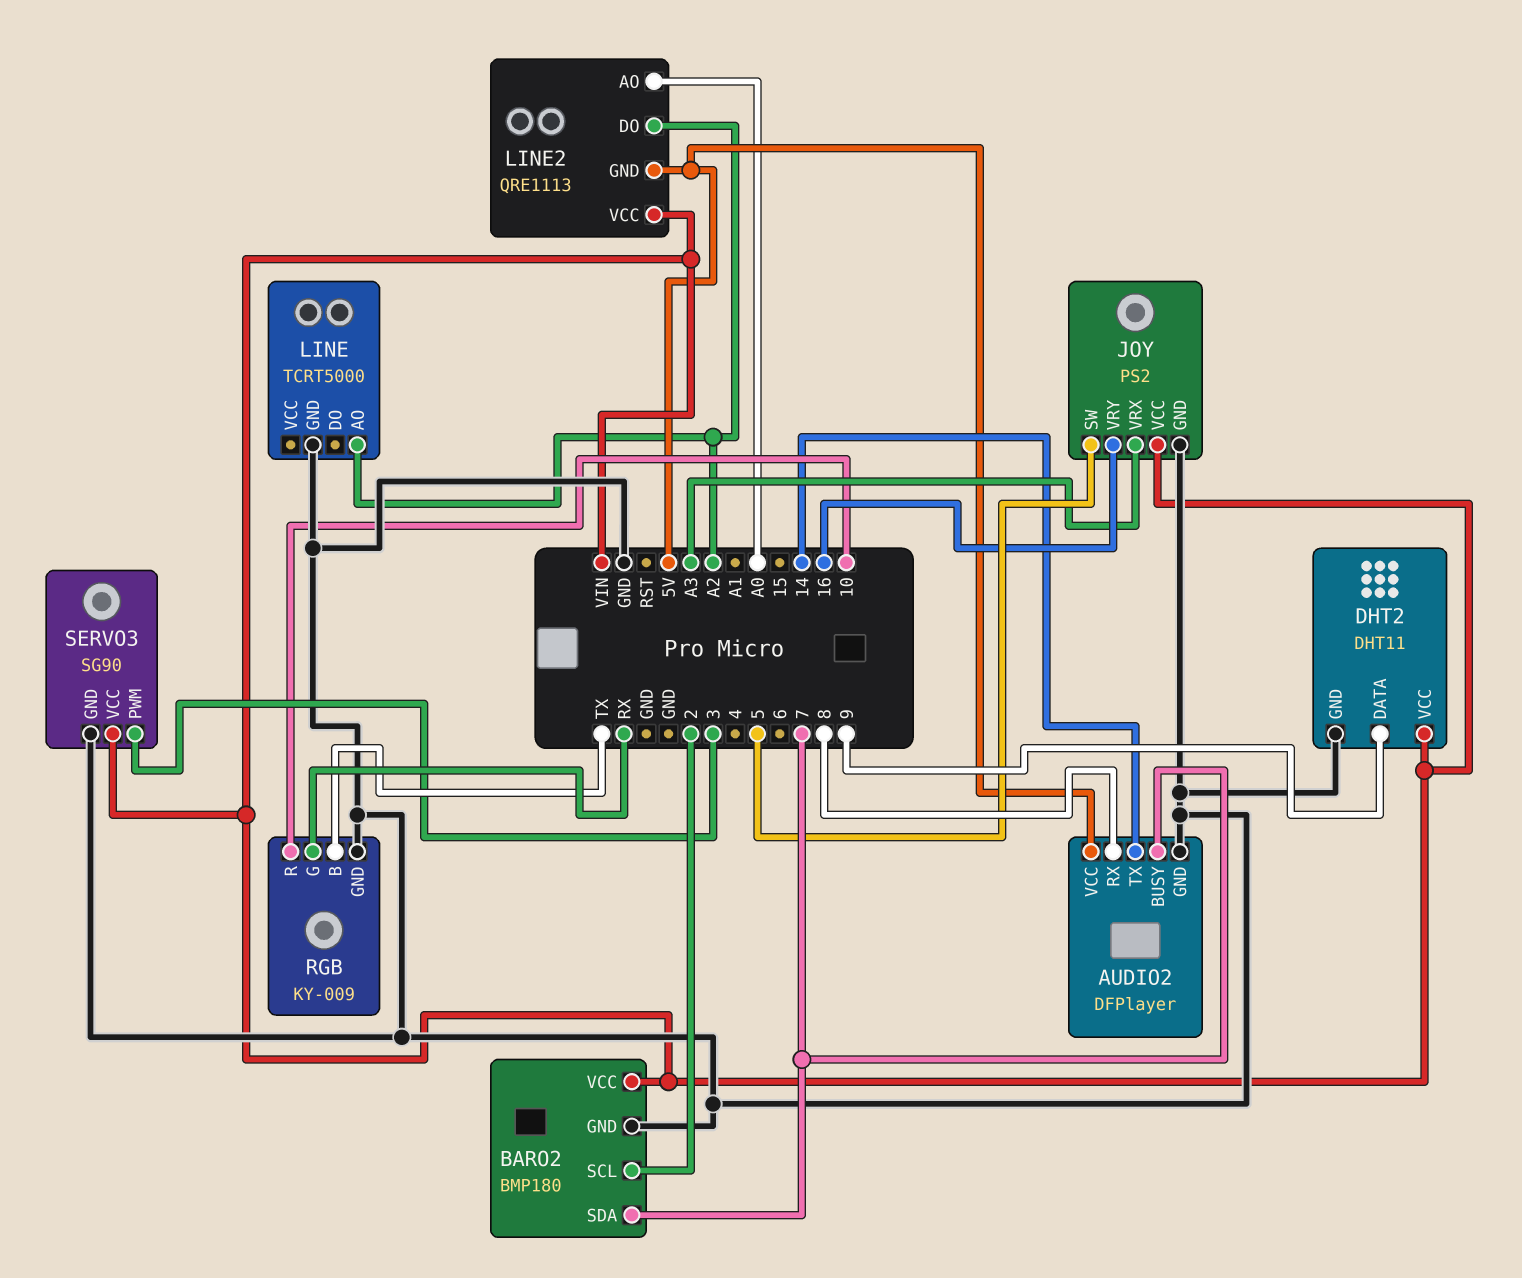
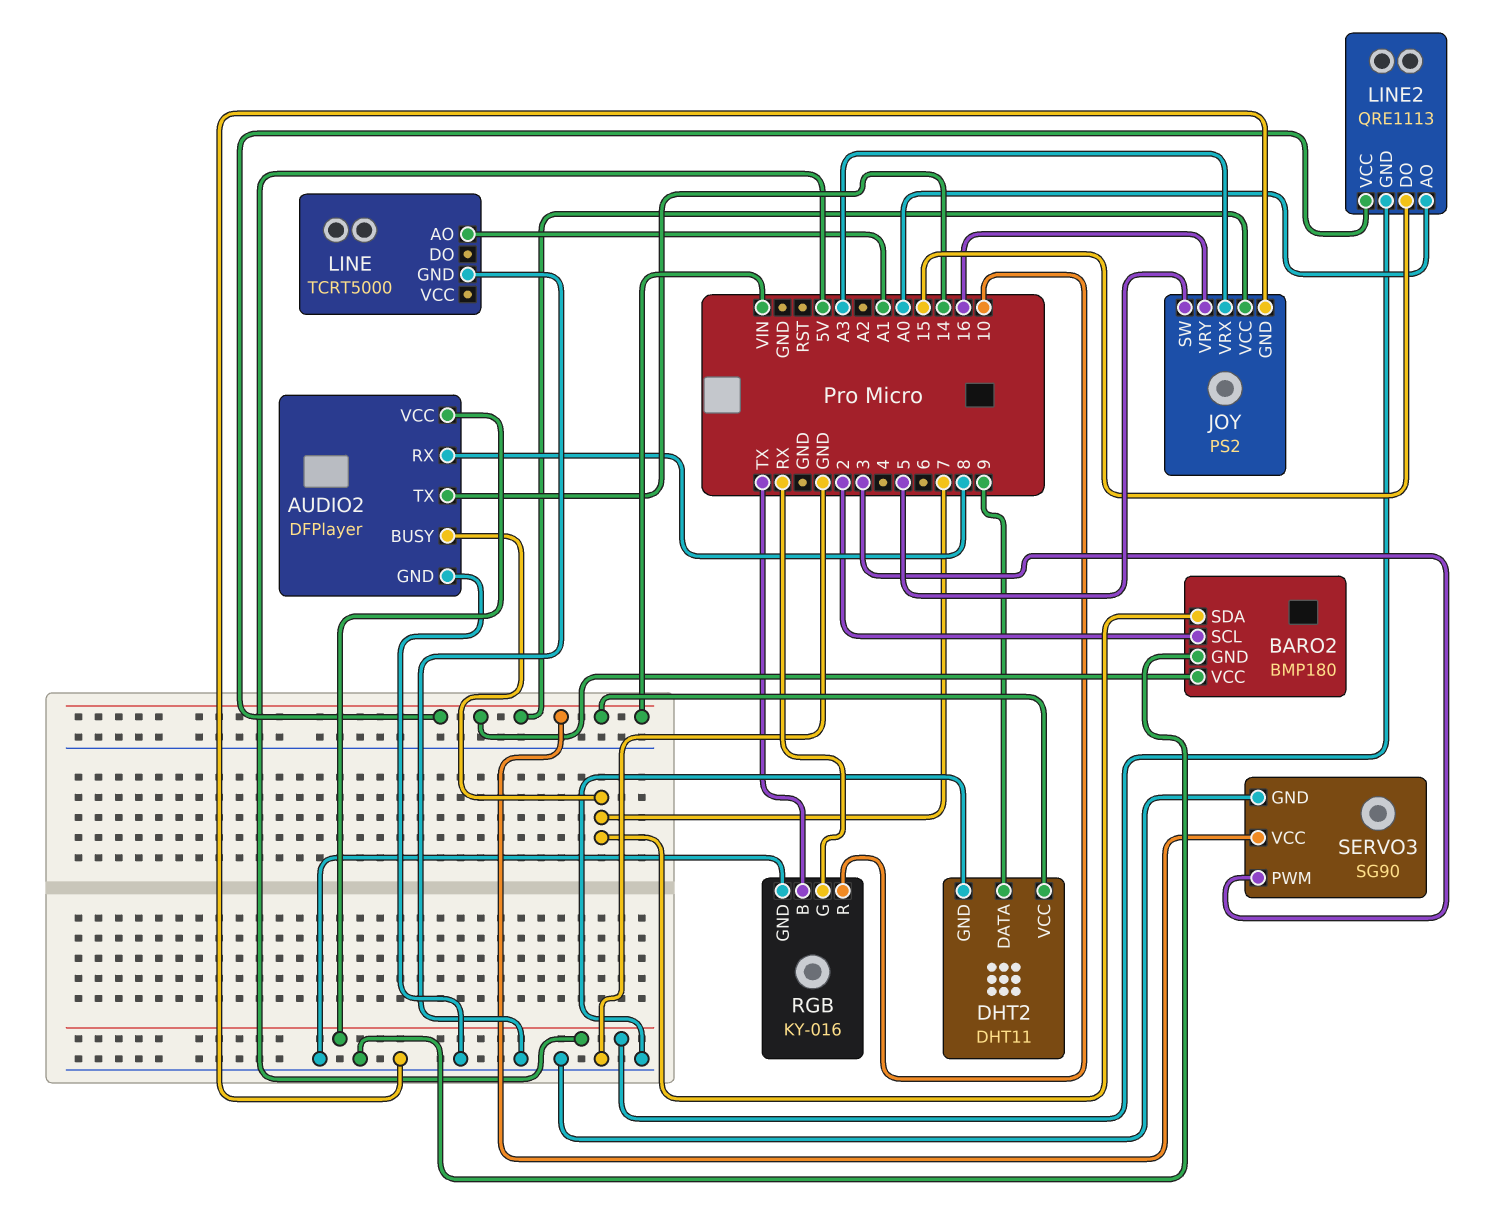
LINE pin AO: A2 -> A1
LINE2 pin DO: A2 -> 15
RGB: KY-009 -> KY-016

